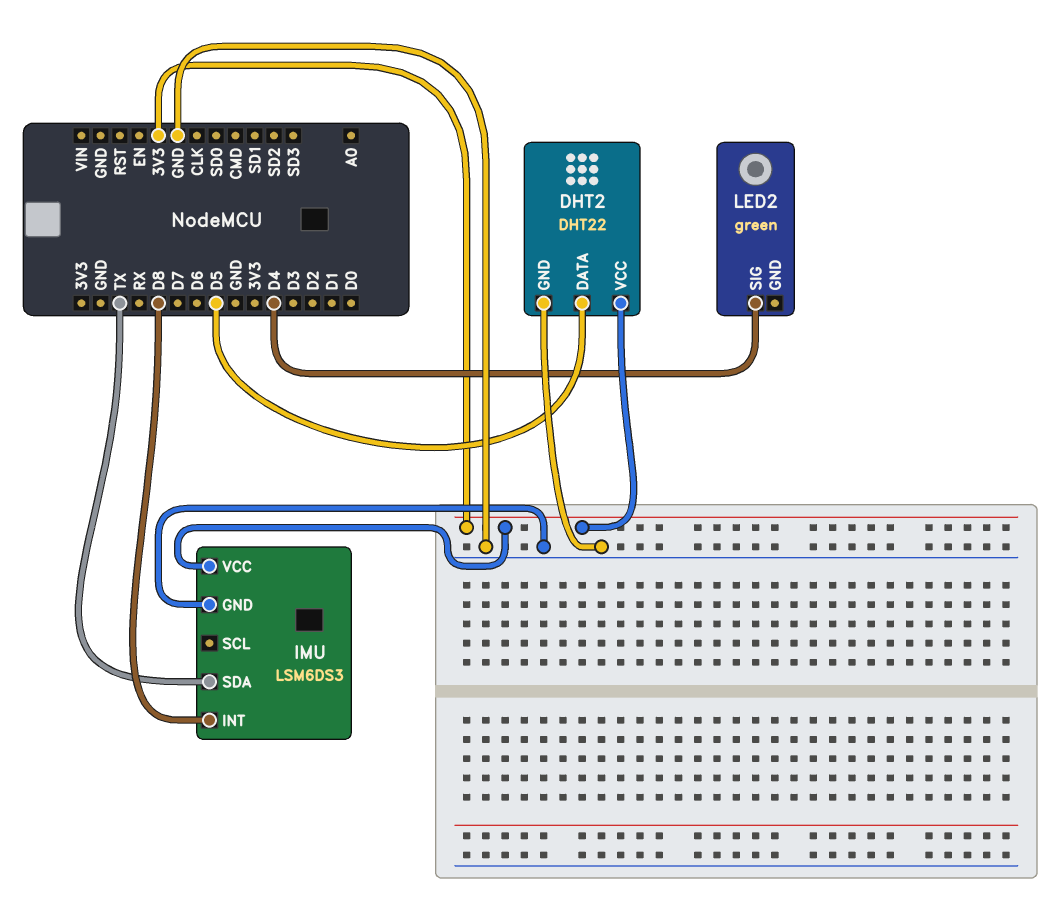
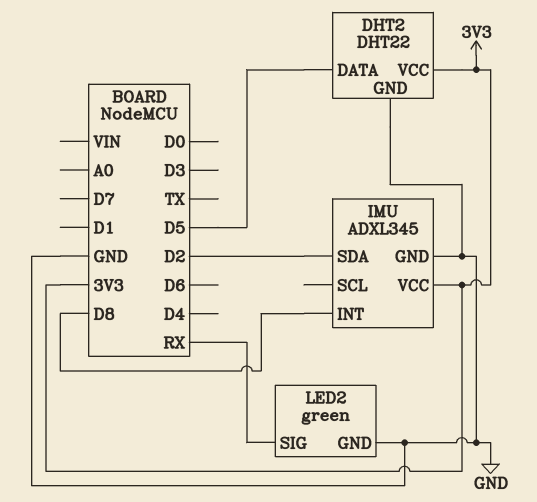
IMU: LSM6DS3 -> ADXL345
IMU pin SDA: TX -> D2
LED2 pin GND: none -> GND
LED2 pin SIG: D4 -> RX

